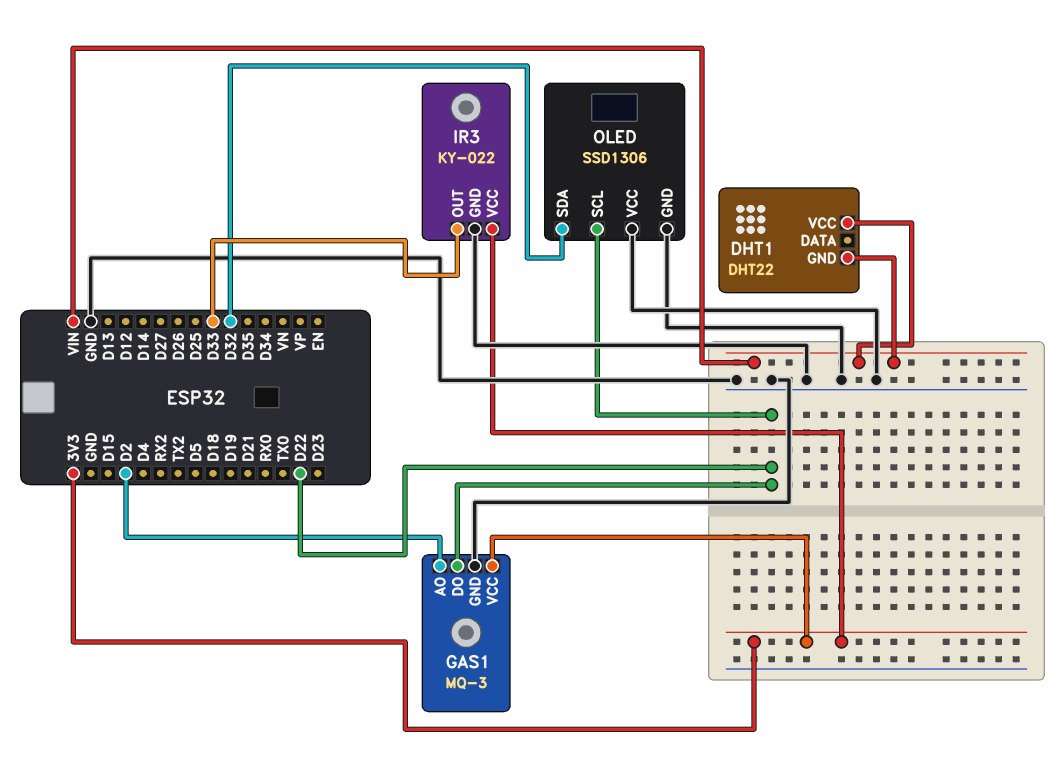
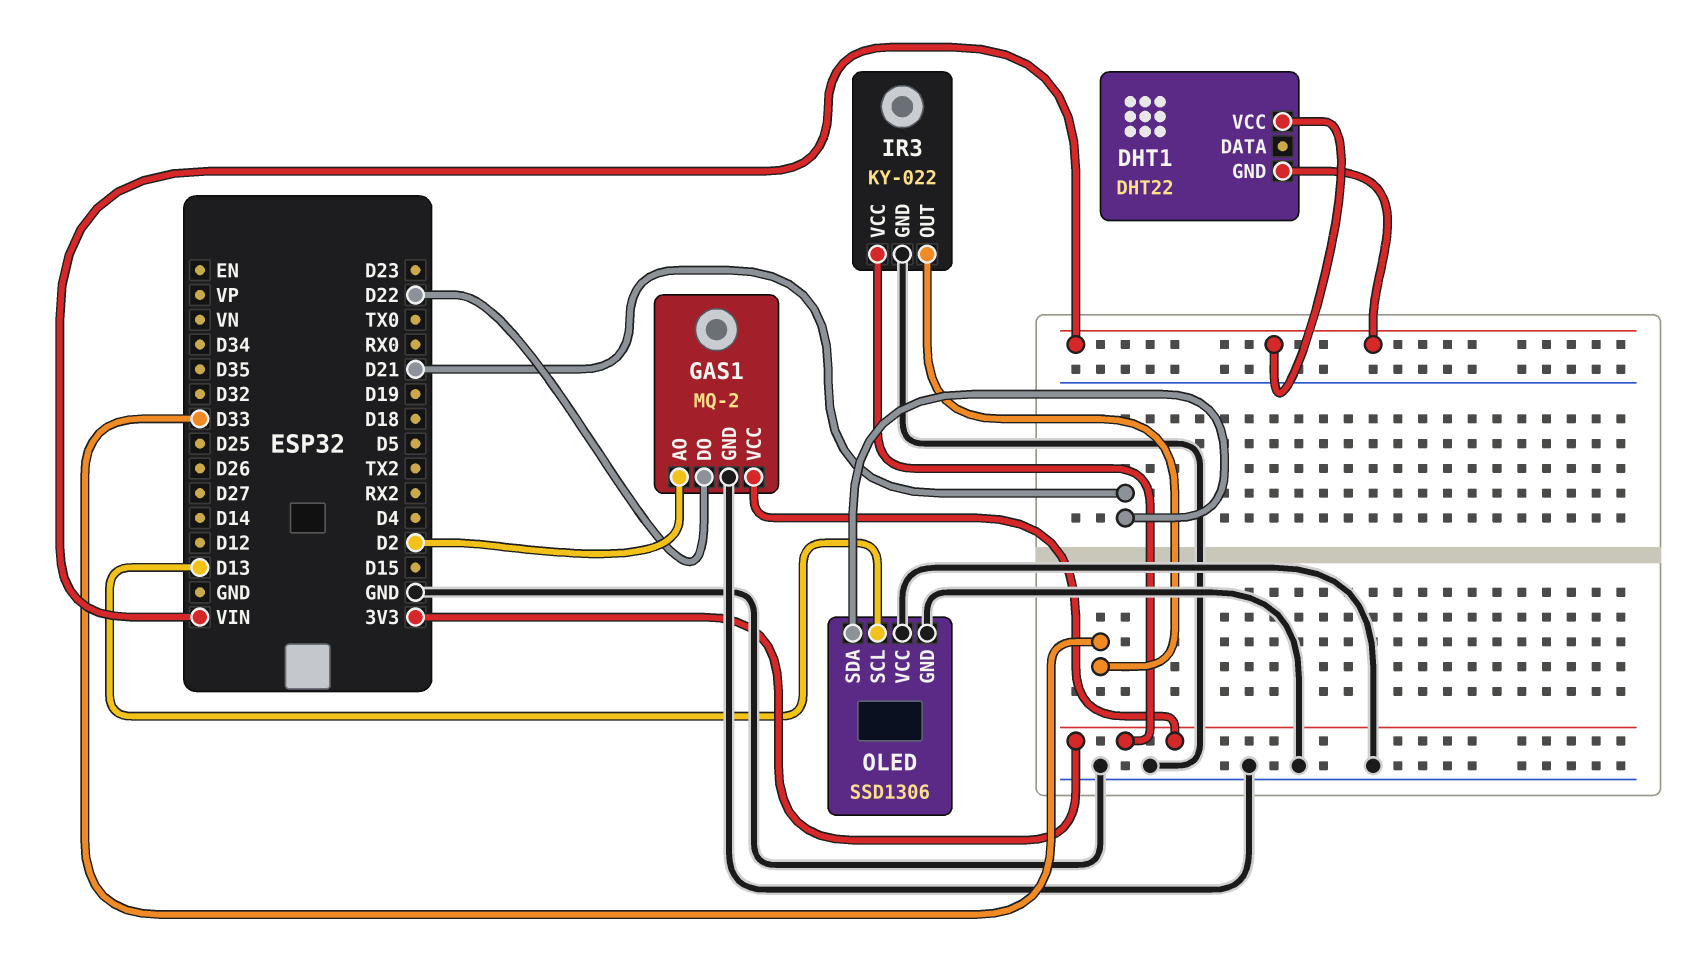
GAS1: MQ-3 -> MQ-2
OLED pin SCL: D22 -> D13
OLED pin SDA: D32 -> D21

